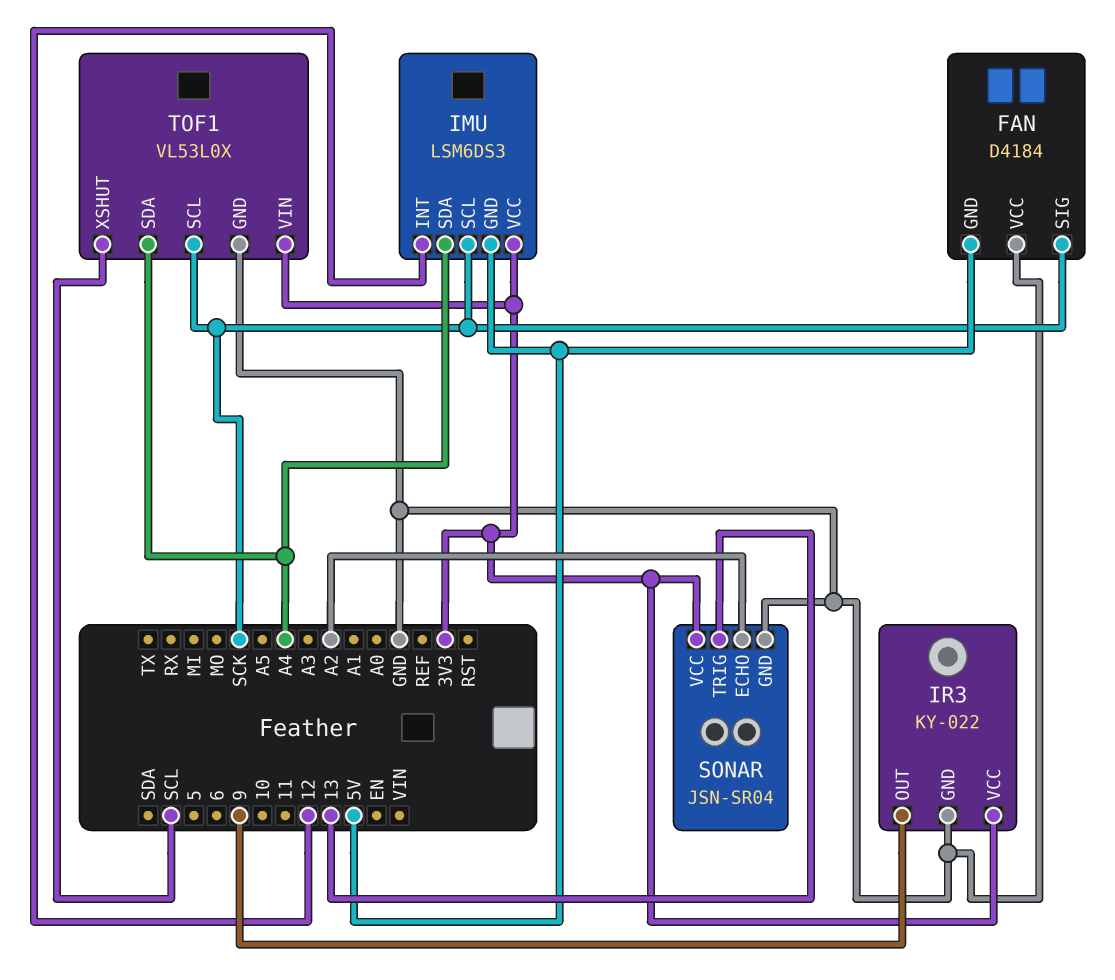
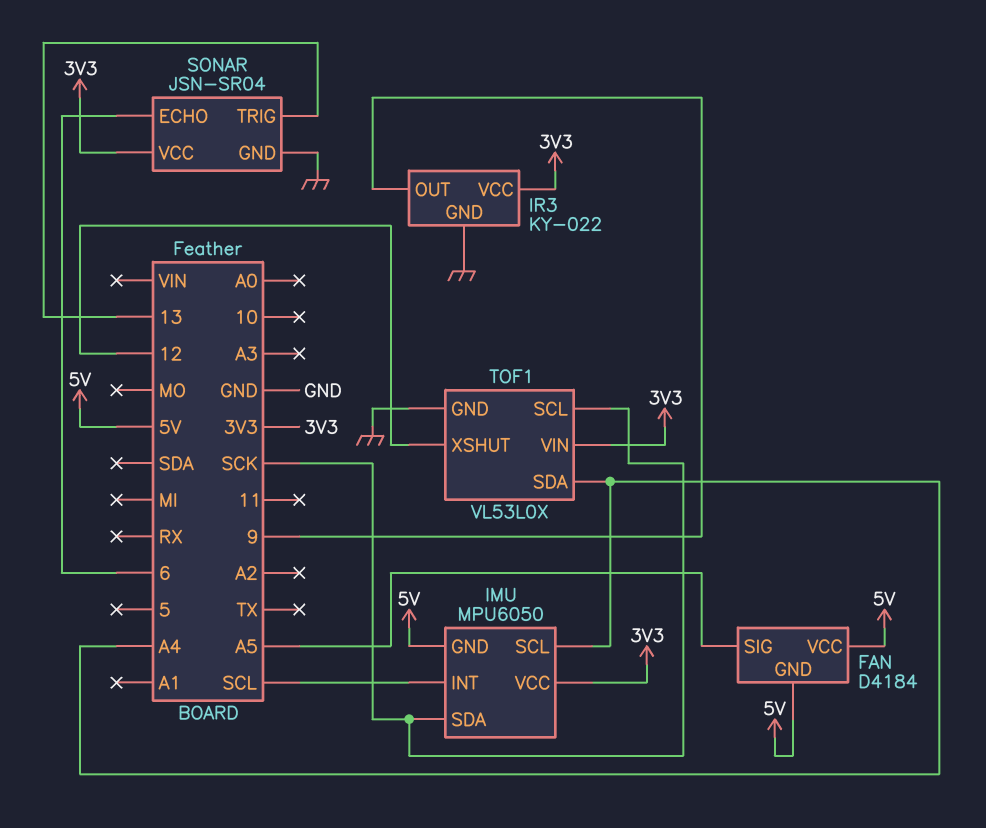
FAN pin SIG: SCK -> A5
FAN pin VCC: GND -> 5V
IMU: LSM6DS3 -> MPU6050
IMU pin INT: 12 -> SCL
IMU pin SCL: SCK -> A4
IMU pin SDA: A4 -> SCK
SONAR pin ECHO: A2 -> 6
TOF1 pin XSHUT: SCL -> 12

